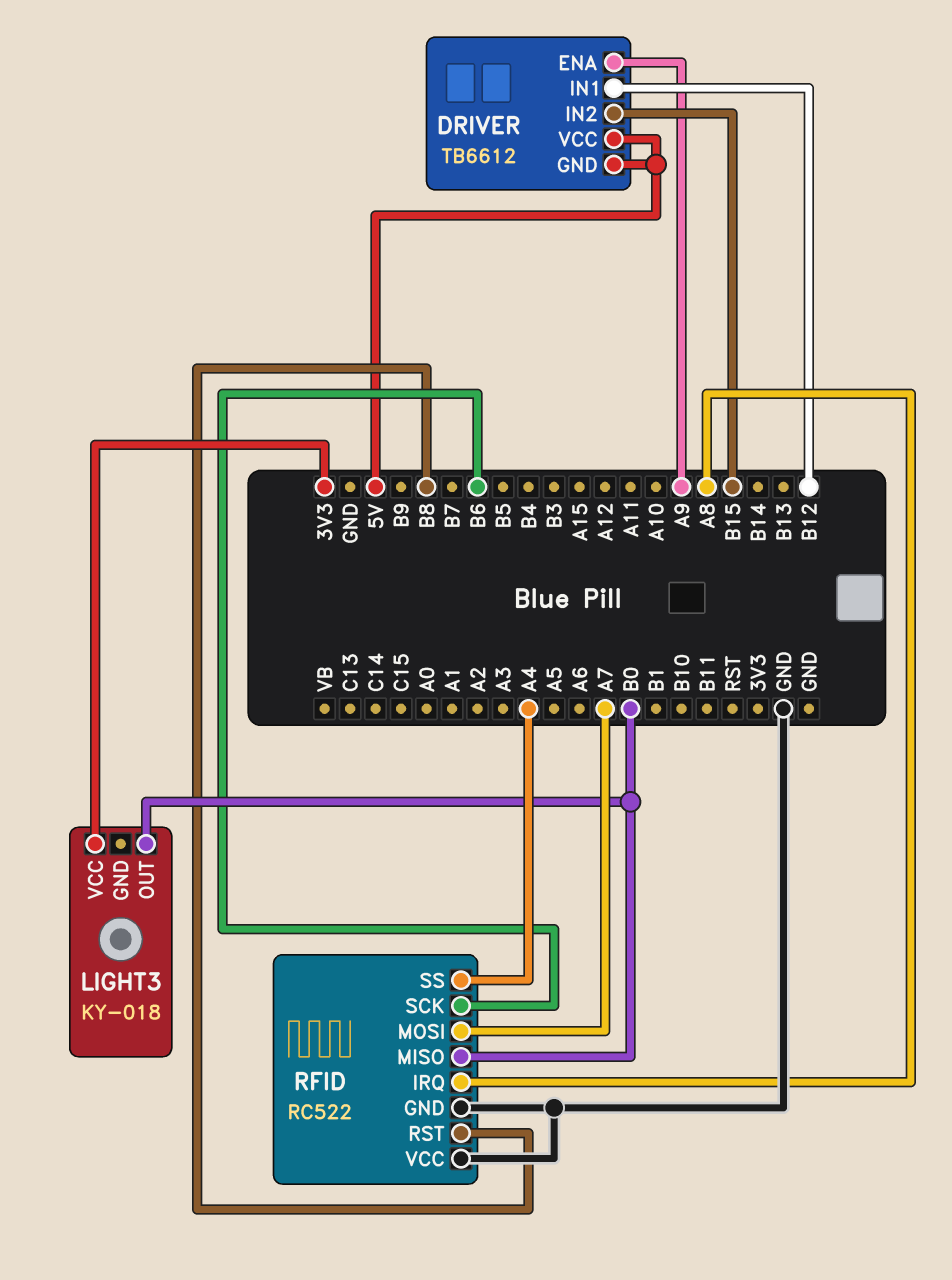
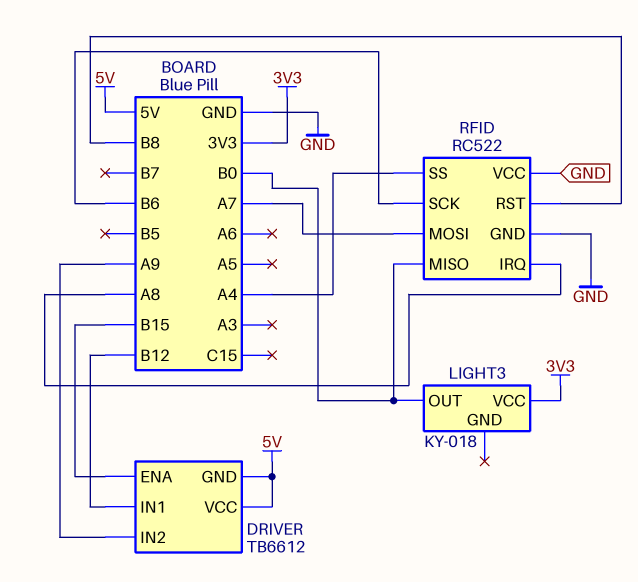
DRIVER pin ENA: A9 -> B15
DRIVER pin IN2: B15 -> A9

